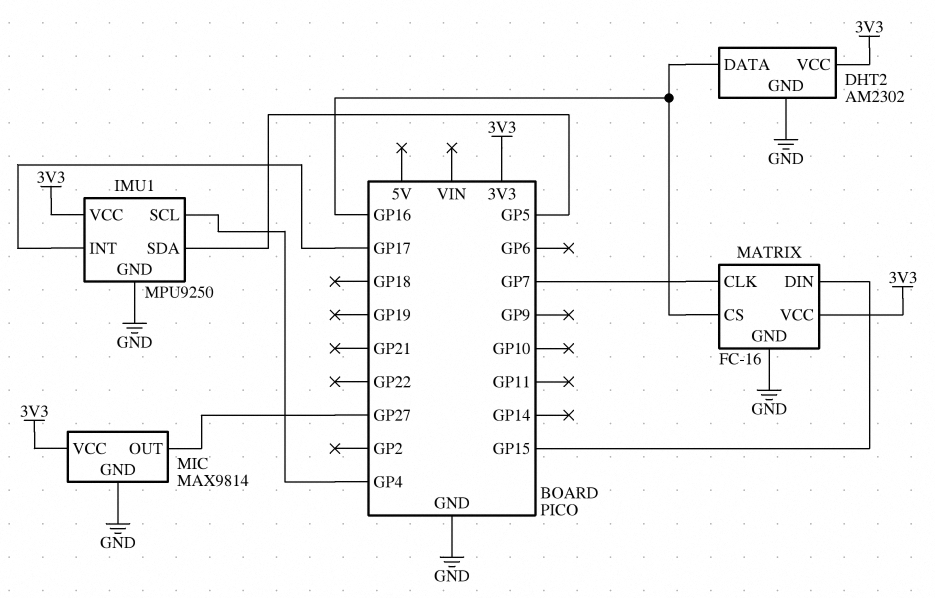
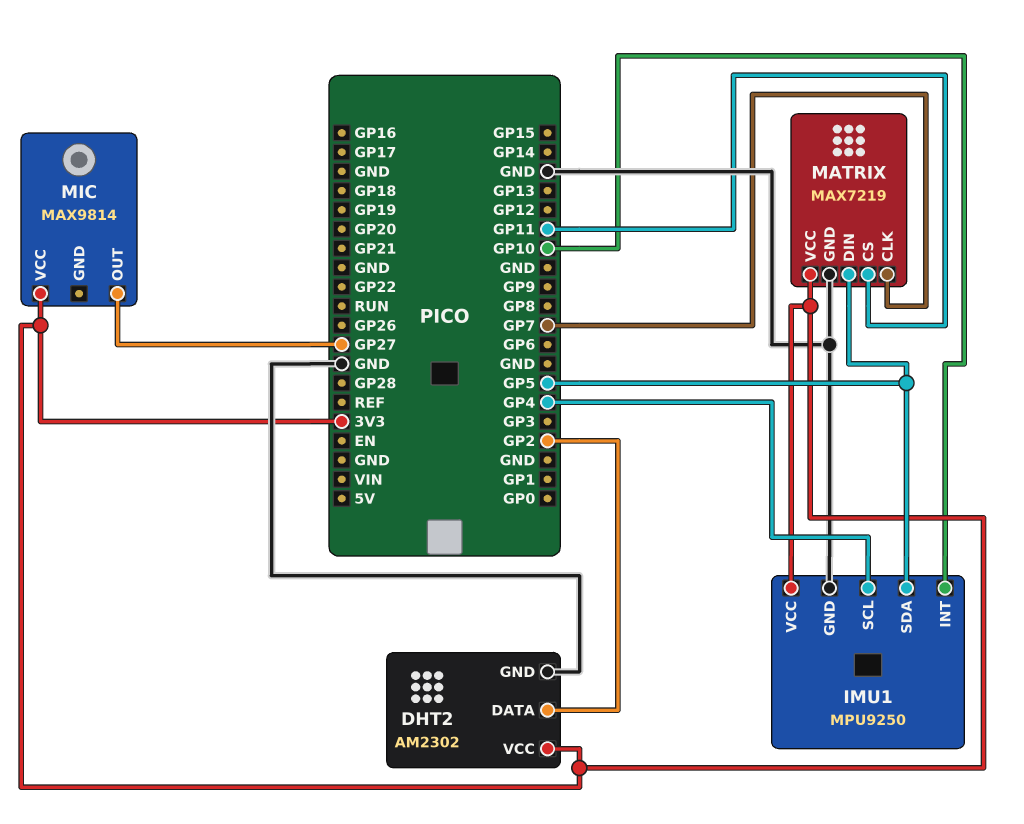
DHT2 pin DATA: GP16 -> GP2
IMU1 pin INT: GP17 -> GP10
MATRIX: FC-16 -> MAX7219
MATRIX pin CS: GP16 -> GP11
MATRIX pin DIN: GP15 -> GP5
MIC pin GND: GND -> none

